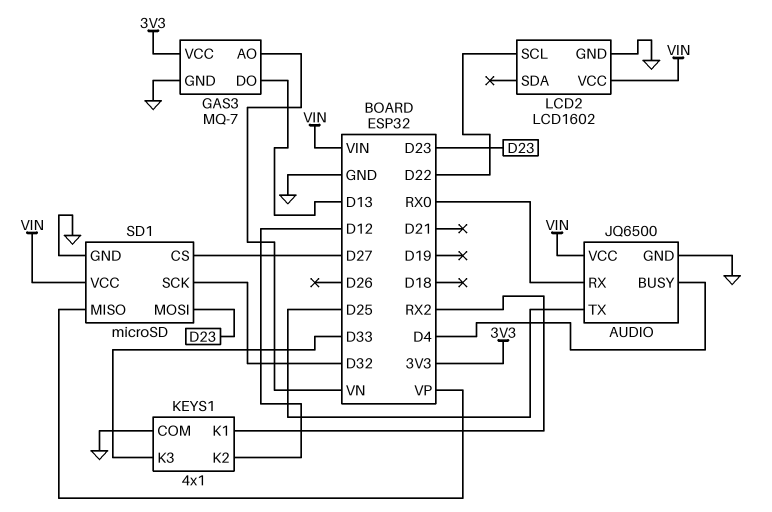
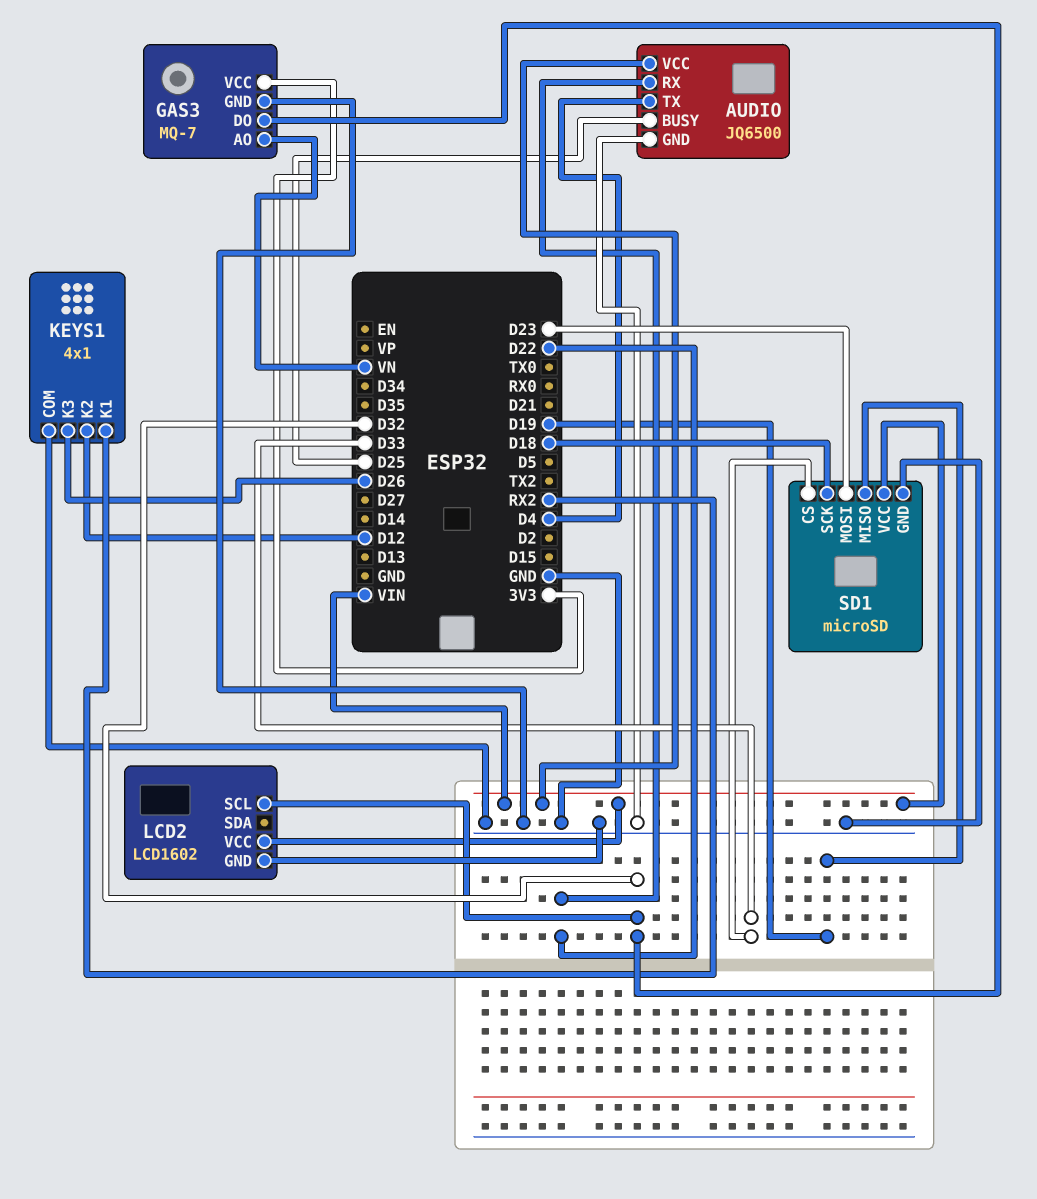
AUDIO pin BUSY: D4 -> D25
AUDIO pin RX: RX0 -> D22
AUDIO pin TX: D25 -> D4
GAS3 pin DO: D13 -> D32
KEYS1 pin K3: D33 -> D26
LCD2 pin SCL: D22 -> D32
SD1 pin CS: D27 -> D33
SD1 pin MISO: VP -> D19
SD1 pin SCK: D32 -> D18

